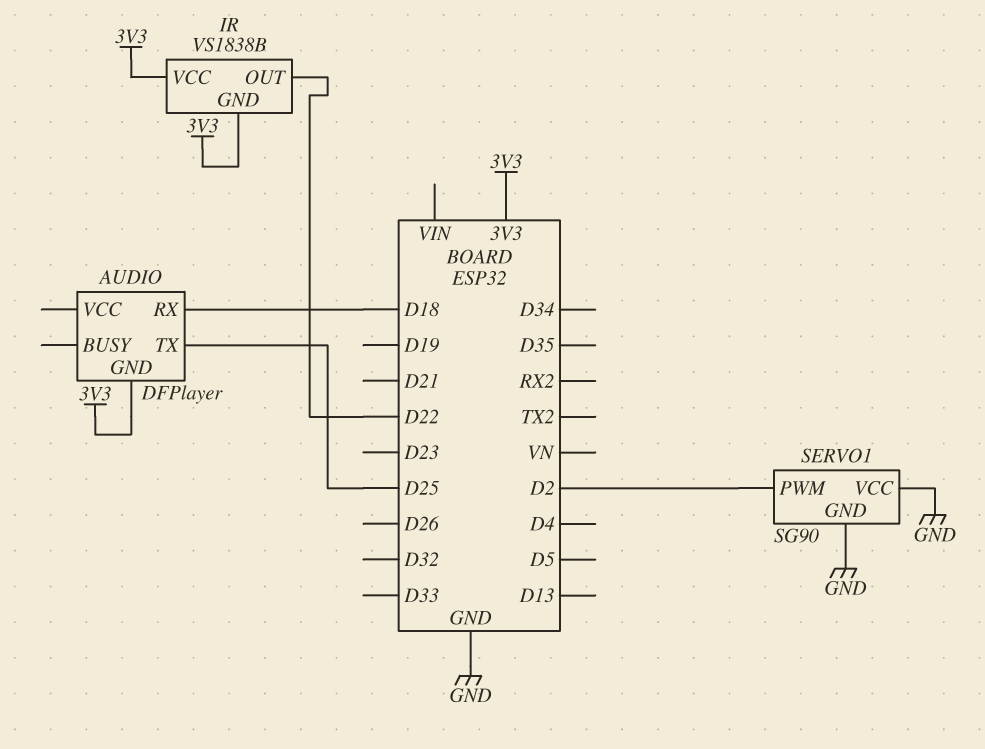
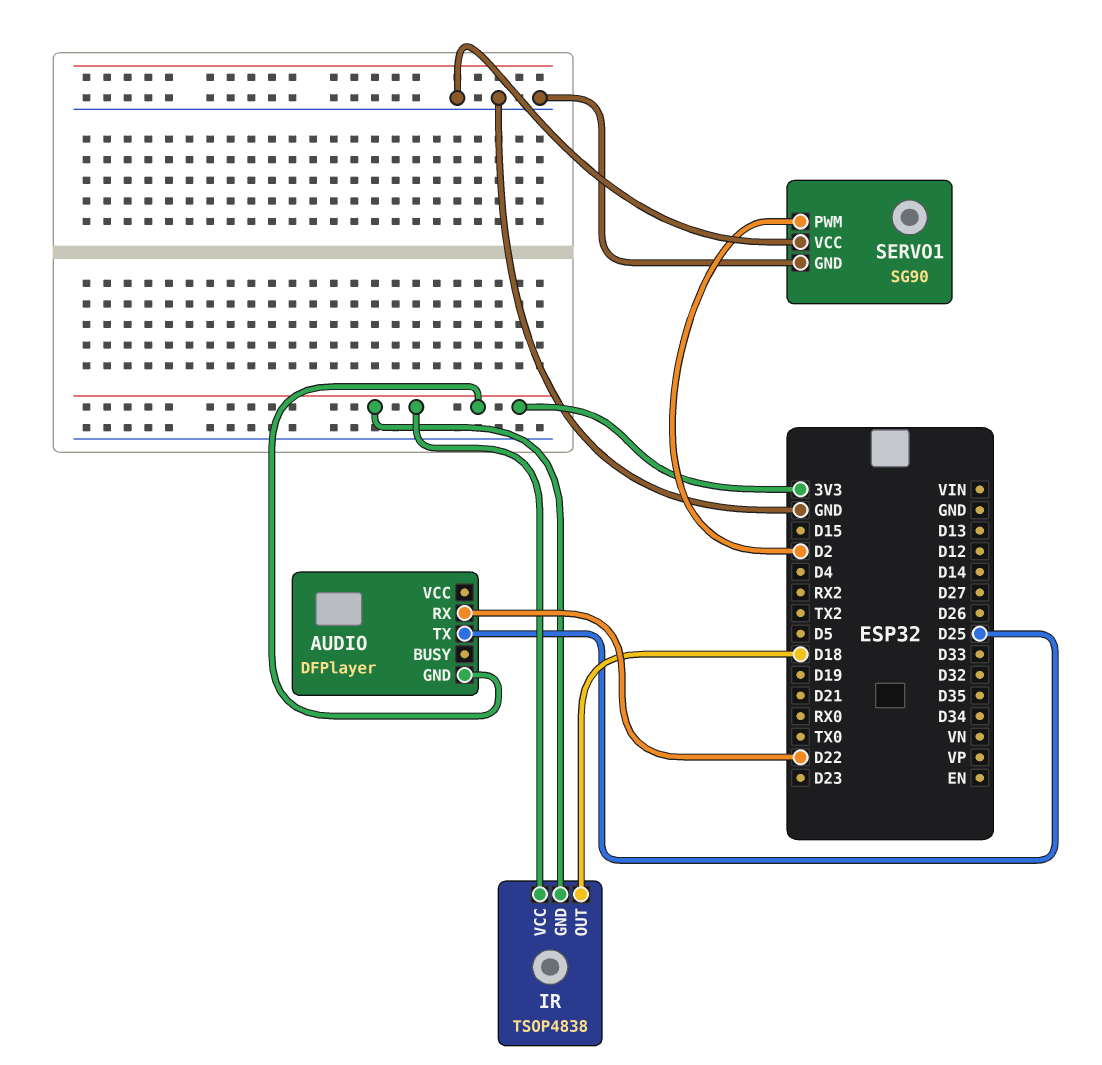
AUDIO pin RX: D18 -> D22
IR: VS1838B -> TSOP4838
IR pin OUT: D22 -> D18

